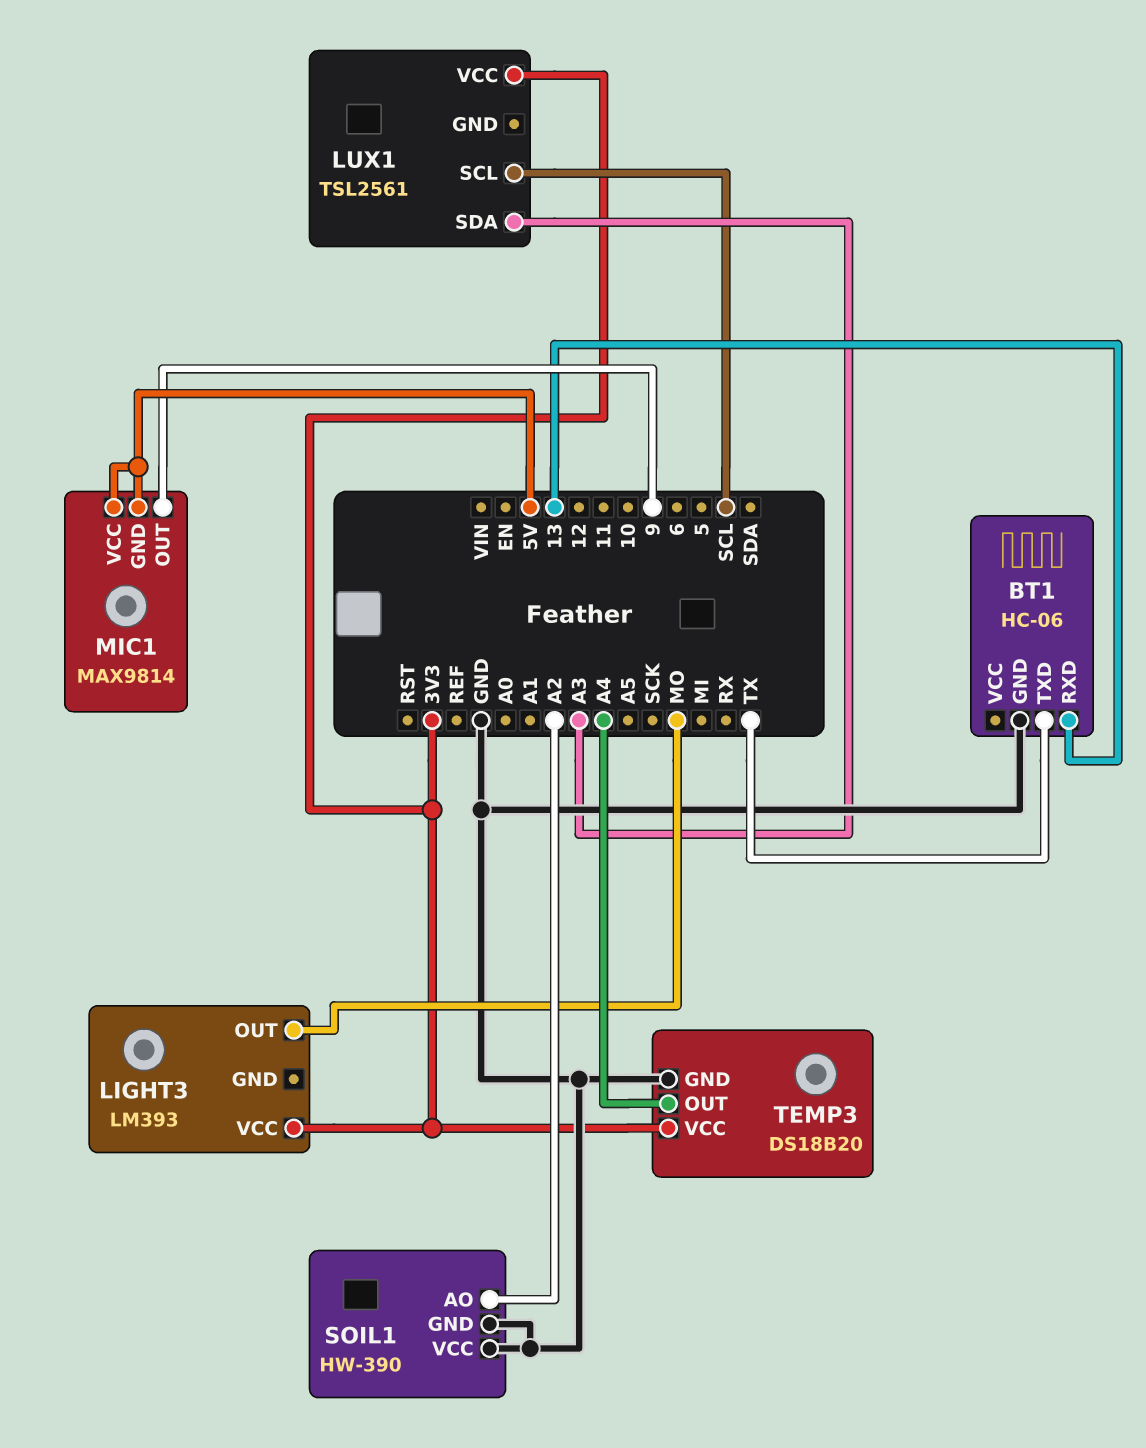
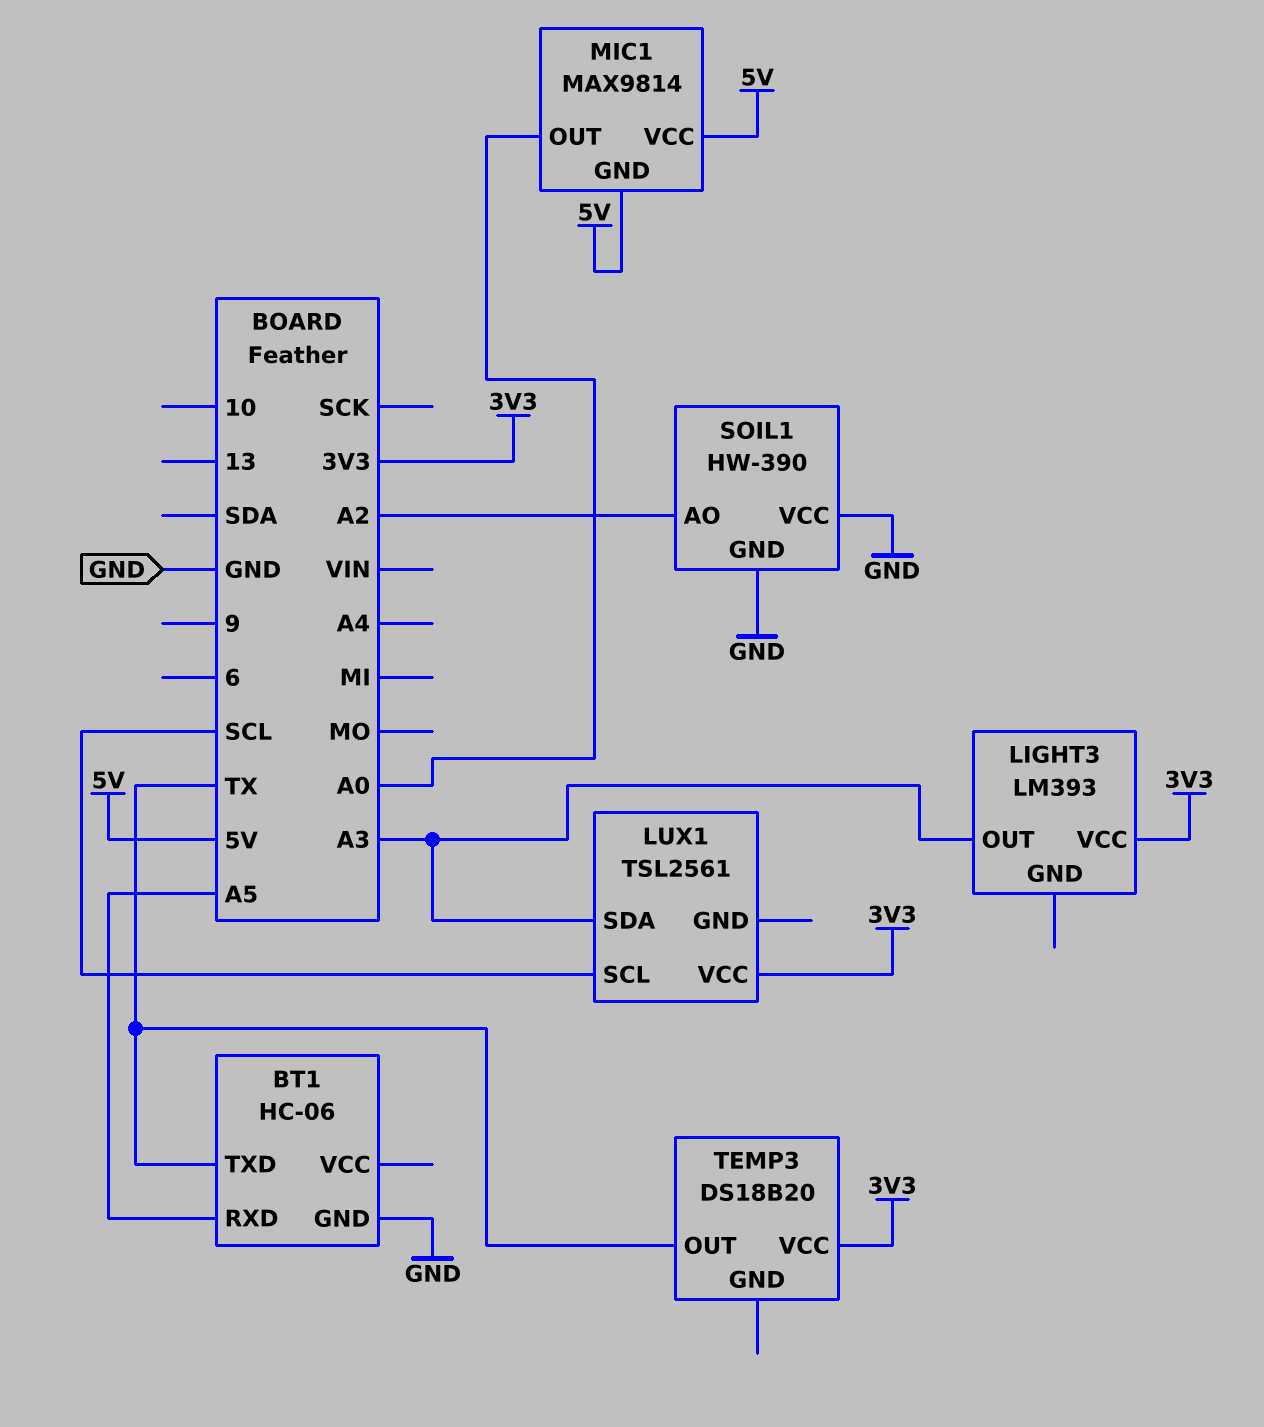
BT1 pin RXD: 13 -> A5
LIGHT3 pin OUT: MO -> A3
MIC1 pin OUT: 9 -> A0
TEMP3 pin GND: GND -> none
TEMP3 pin OUT: A4 -> TX

